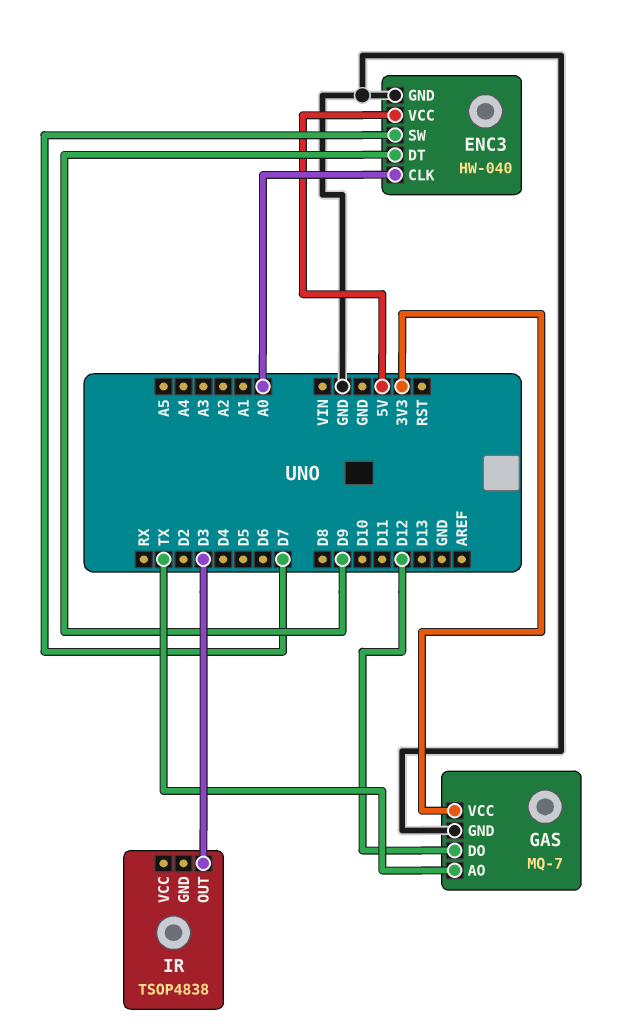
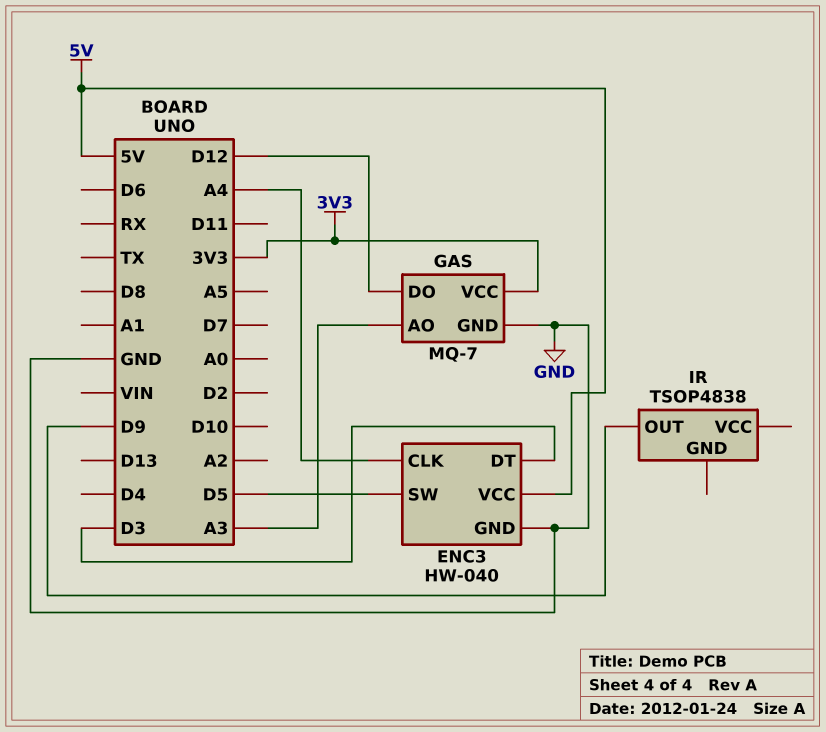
ENC3 pin CLK: A0 -> A4
ENC3 pin DT: D9 -> D3
ENC3 pin SW: D7 -> D5
GAS pin AO: TX -> A3
IR pin OUT: D3 -> D9

